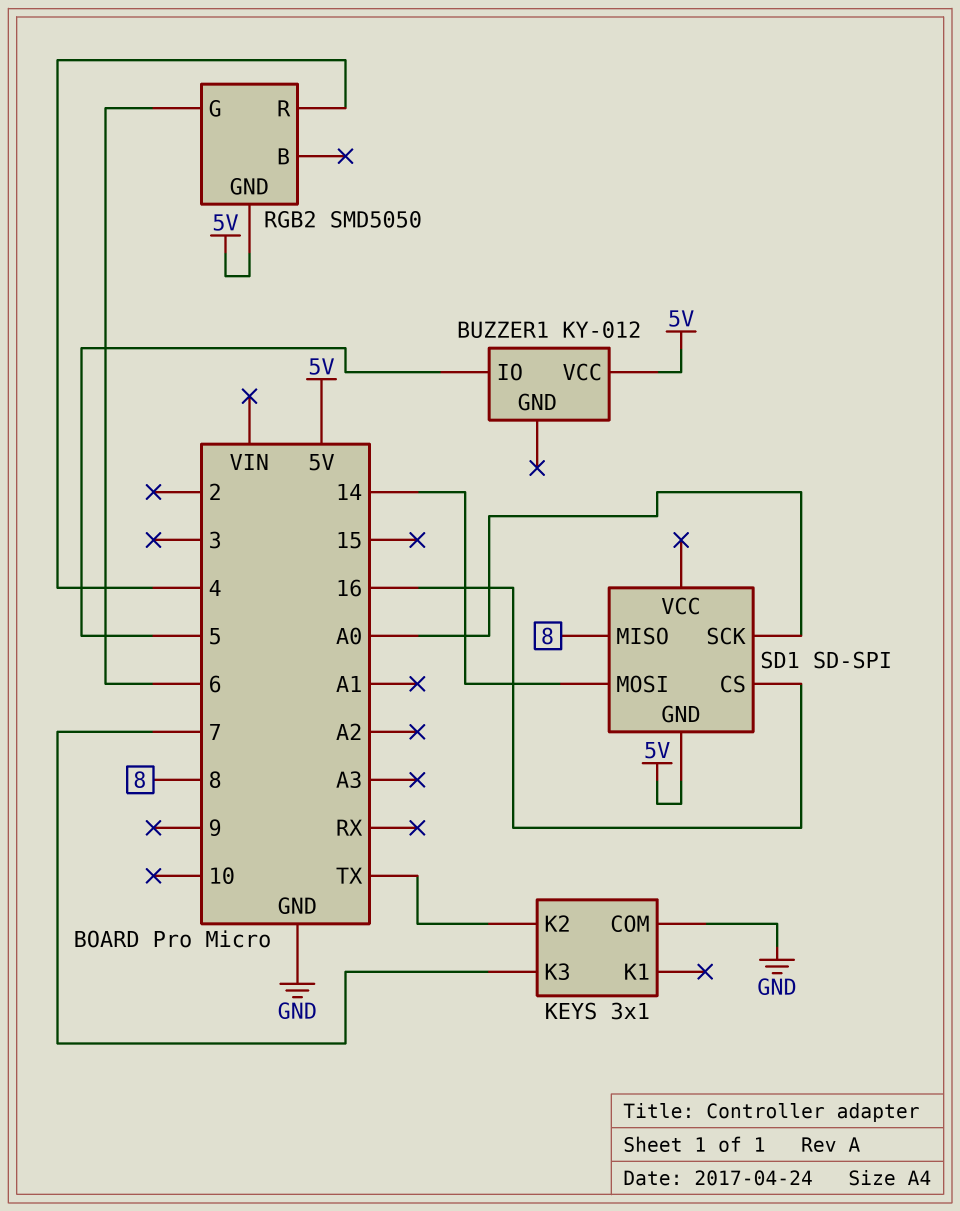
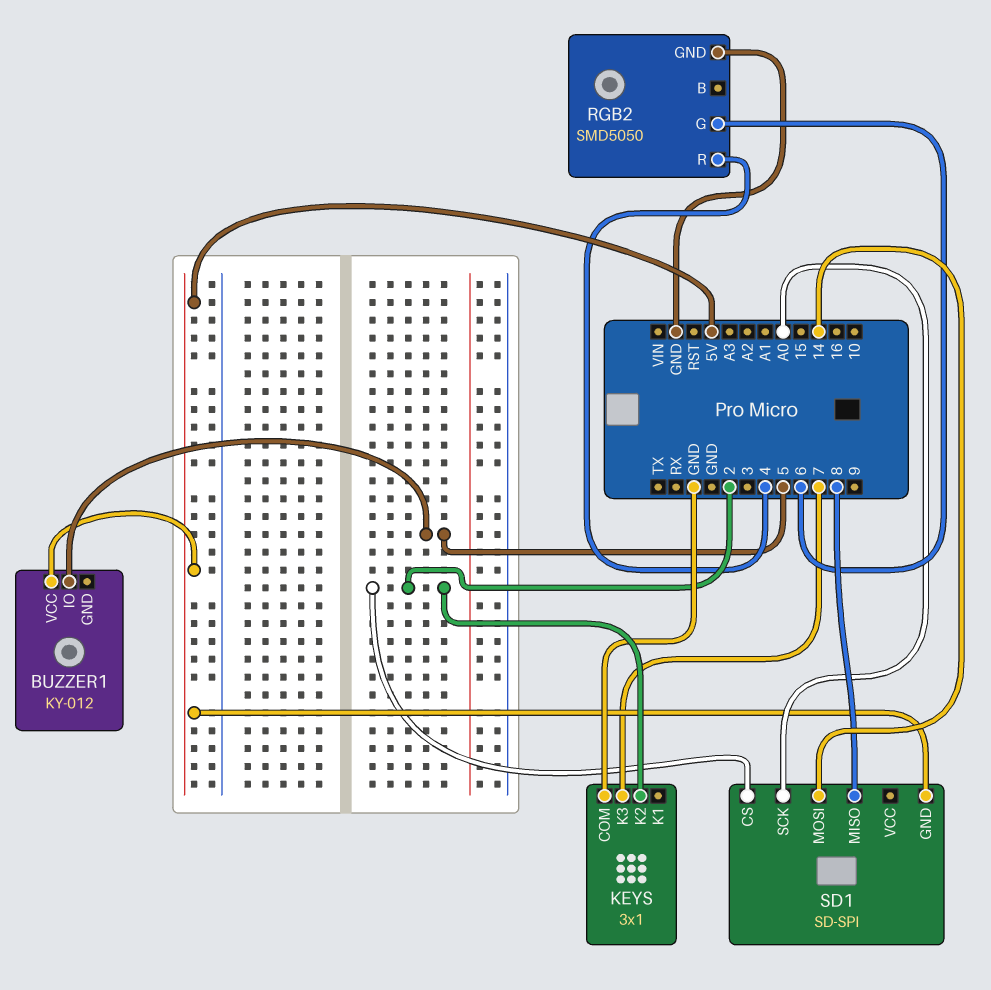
KEYS pin K2: TX -> 2
RGB2 pin GND: 5V -> GND
SD1 pin CS: 16 -> 2

